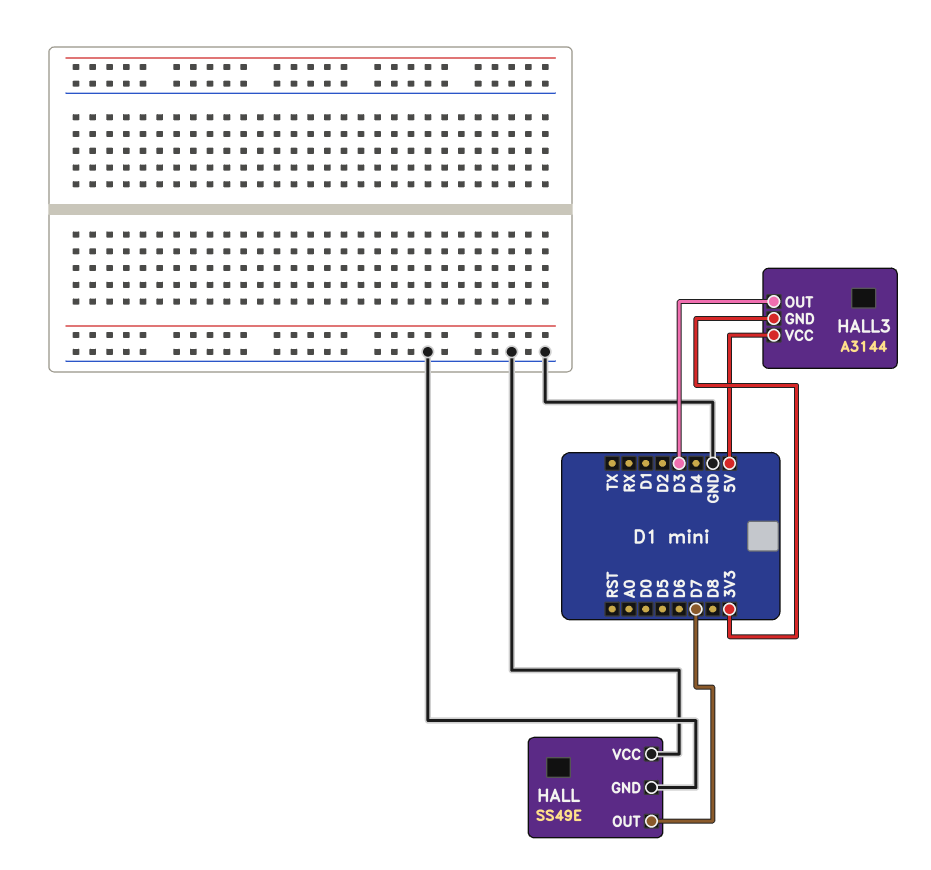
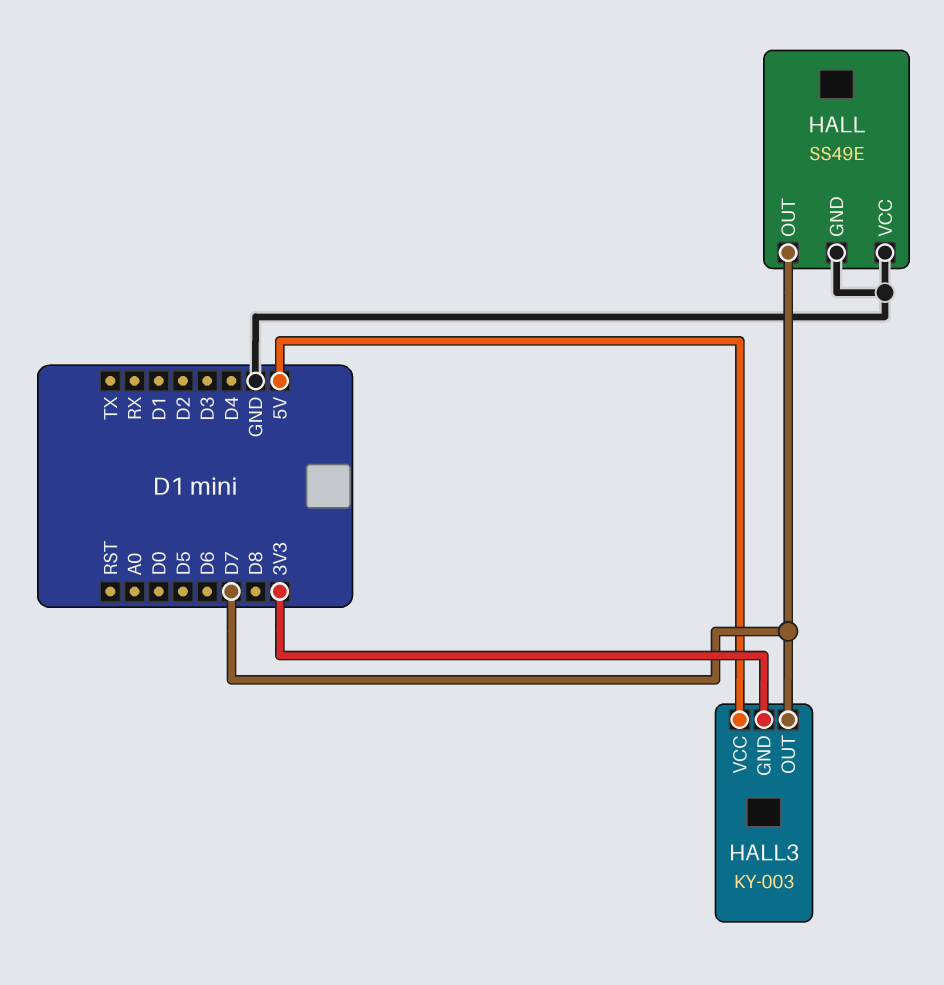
HALL3: A3144 -> KY-003
HALL3 pin OUT: D3 -> D7

